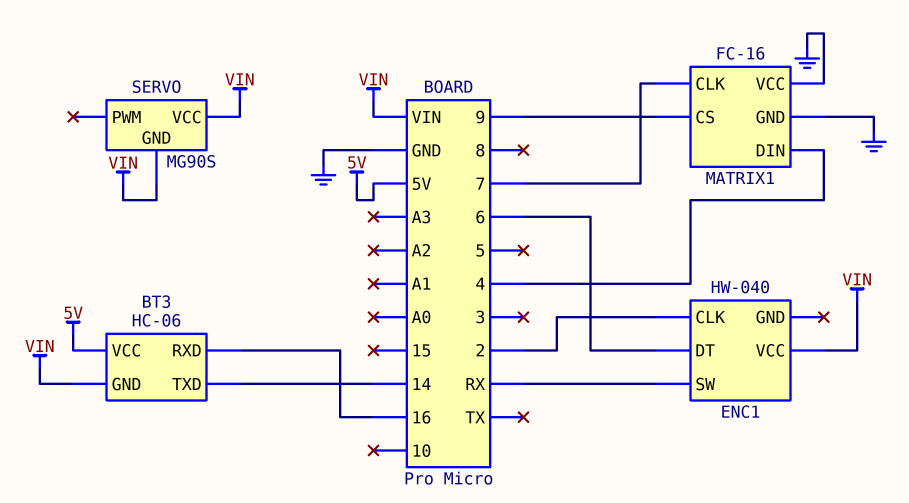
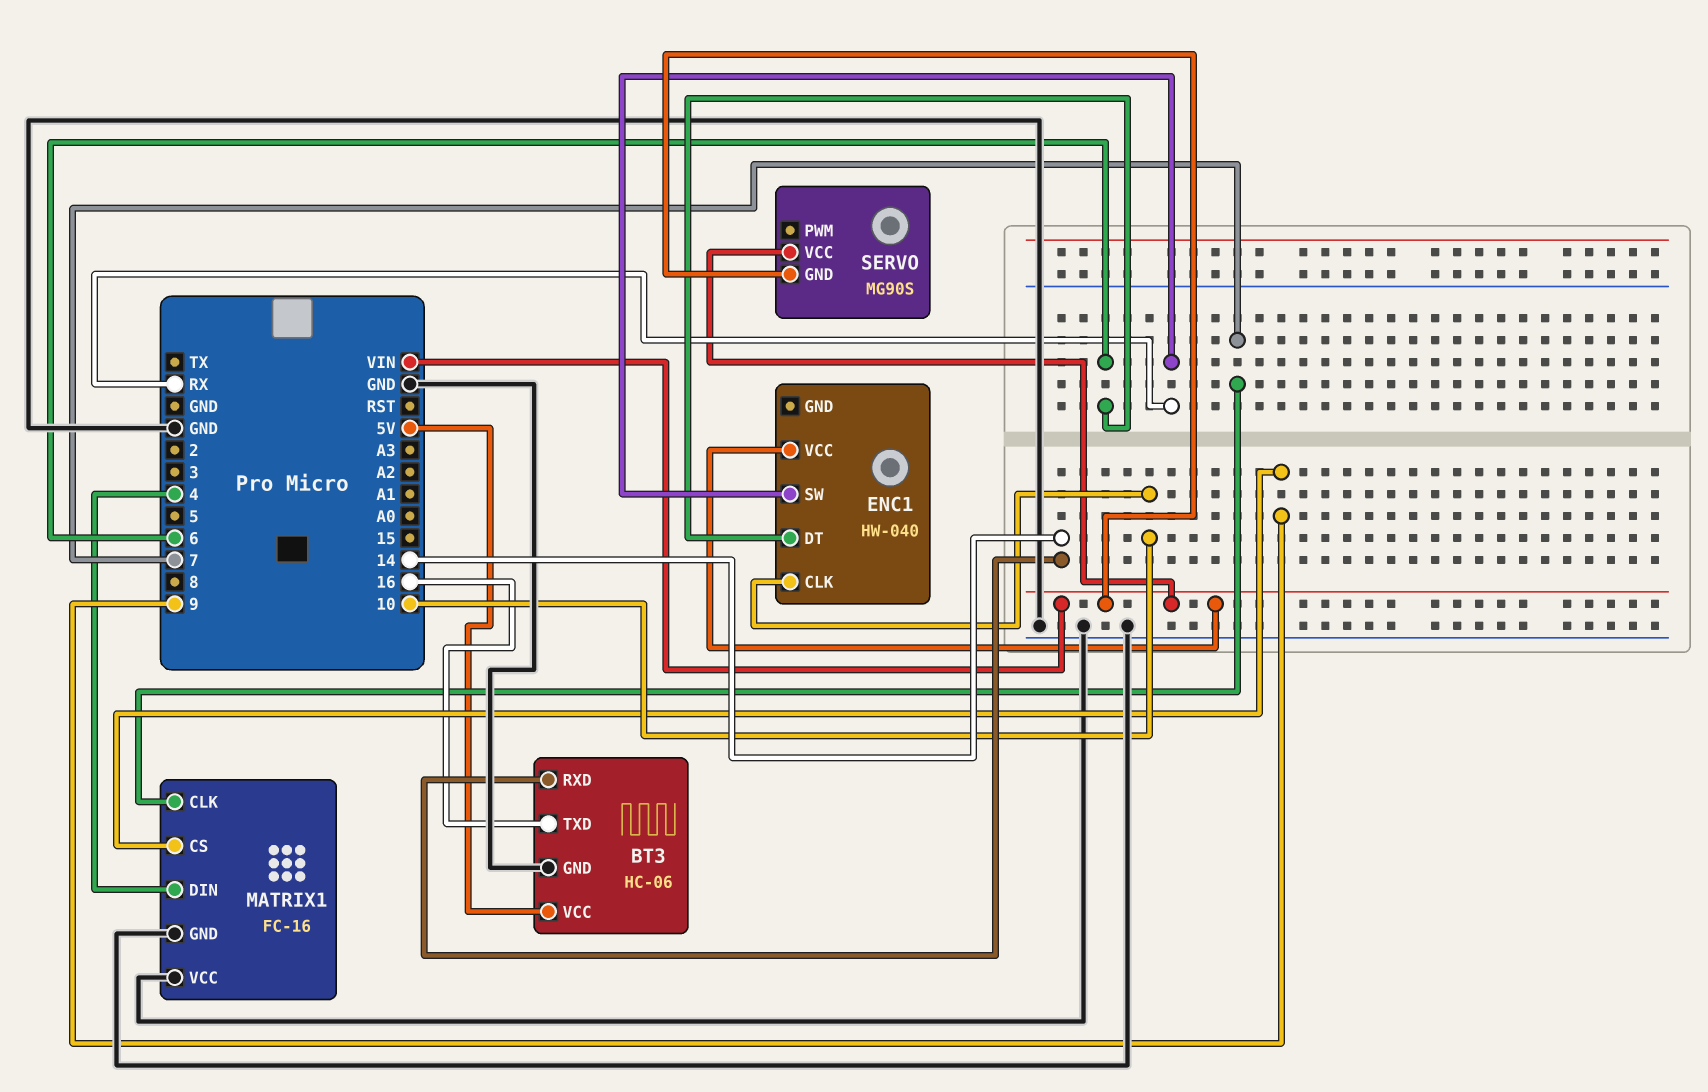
BT3 pin GND: VIN -> GND
BT3 pin RXD: 16 -> 14
BT3 pin TXD: 14 -> 16
ENC1 pin CLK: 2 -> 10

